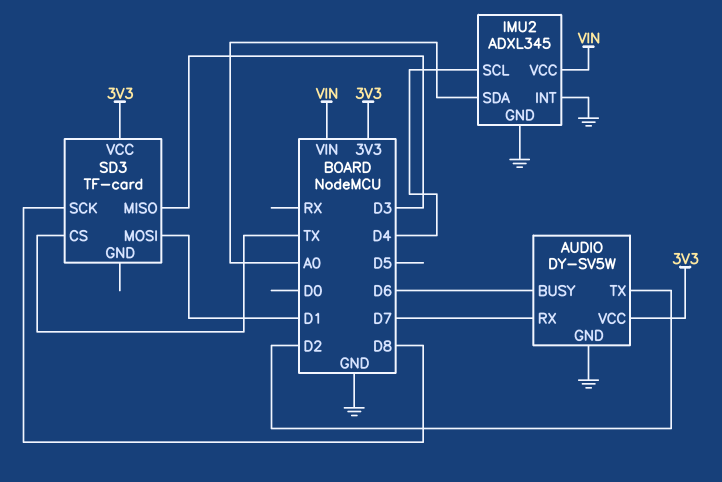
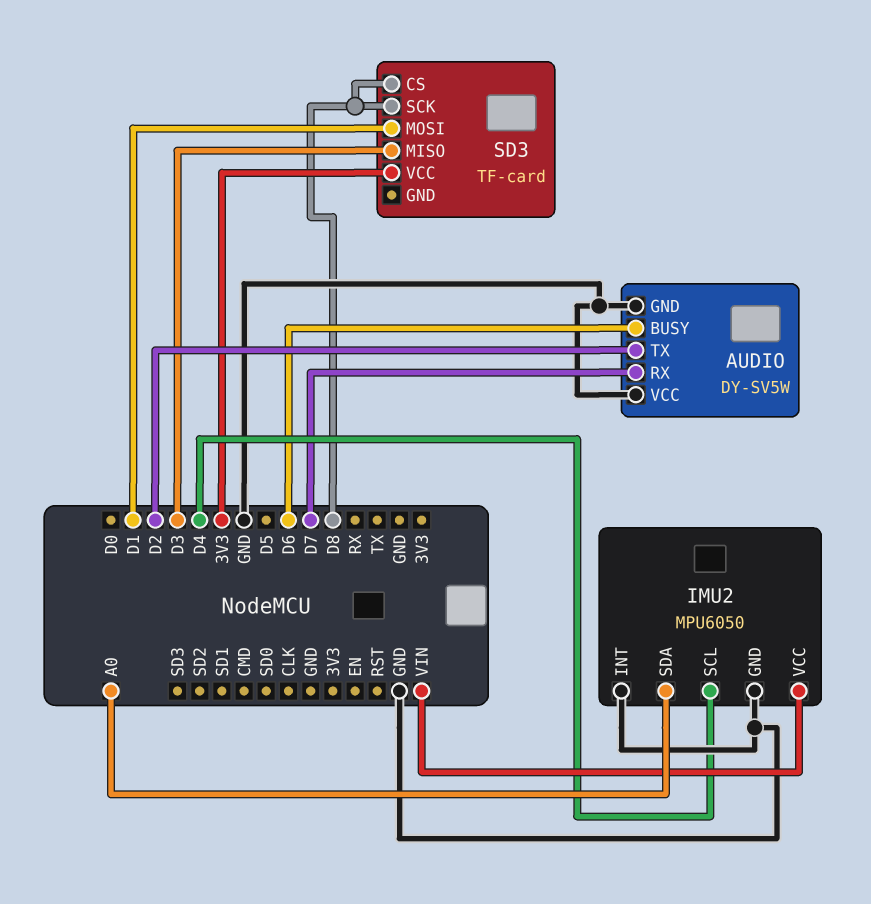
AUDIO pin VCC: 3V3 -> GND
IMU2: ADXL345 -> MPU6050
SD3 pin CS: TX -> D8

